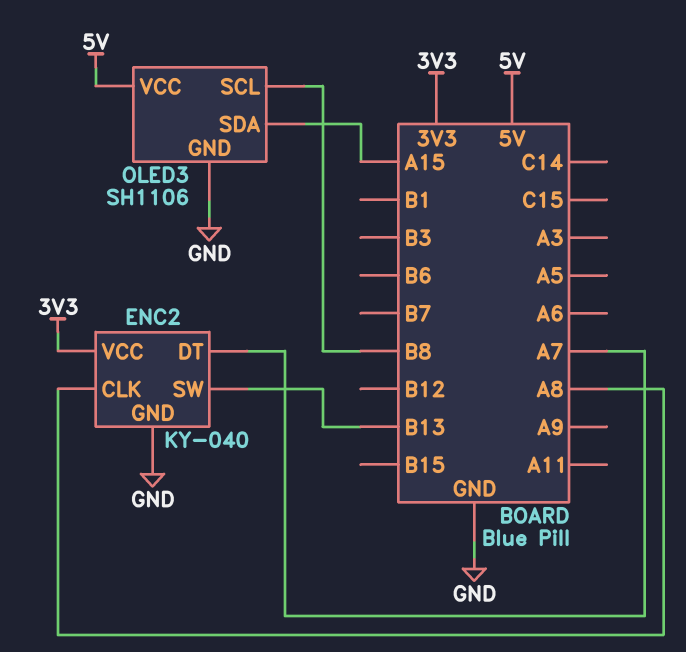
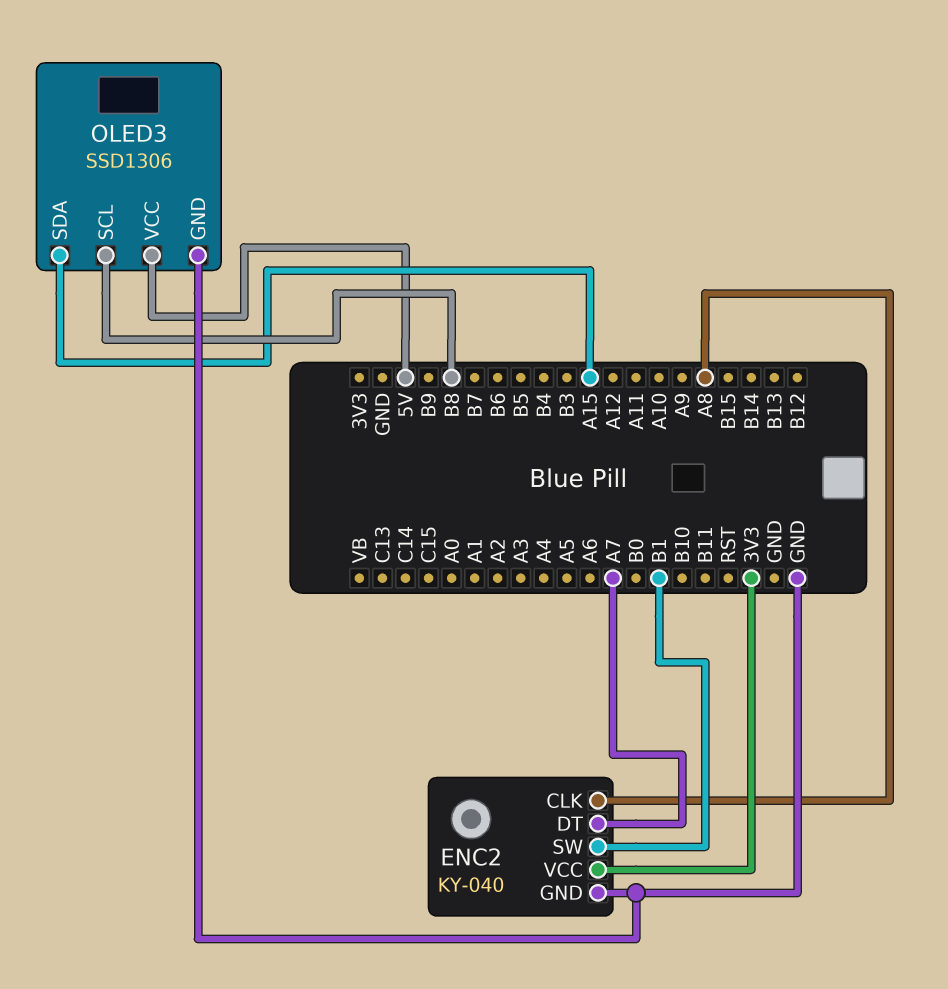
ENC2 pin SW: B13 -> B1
OLED3: SH1106 -> SSD1306

